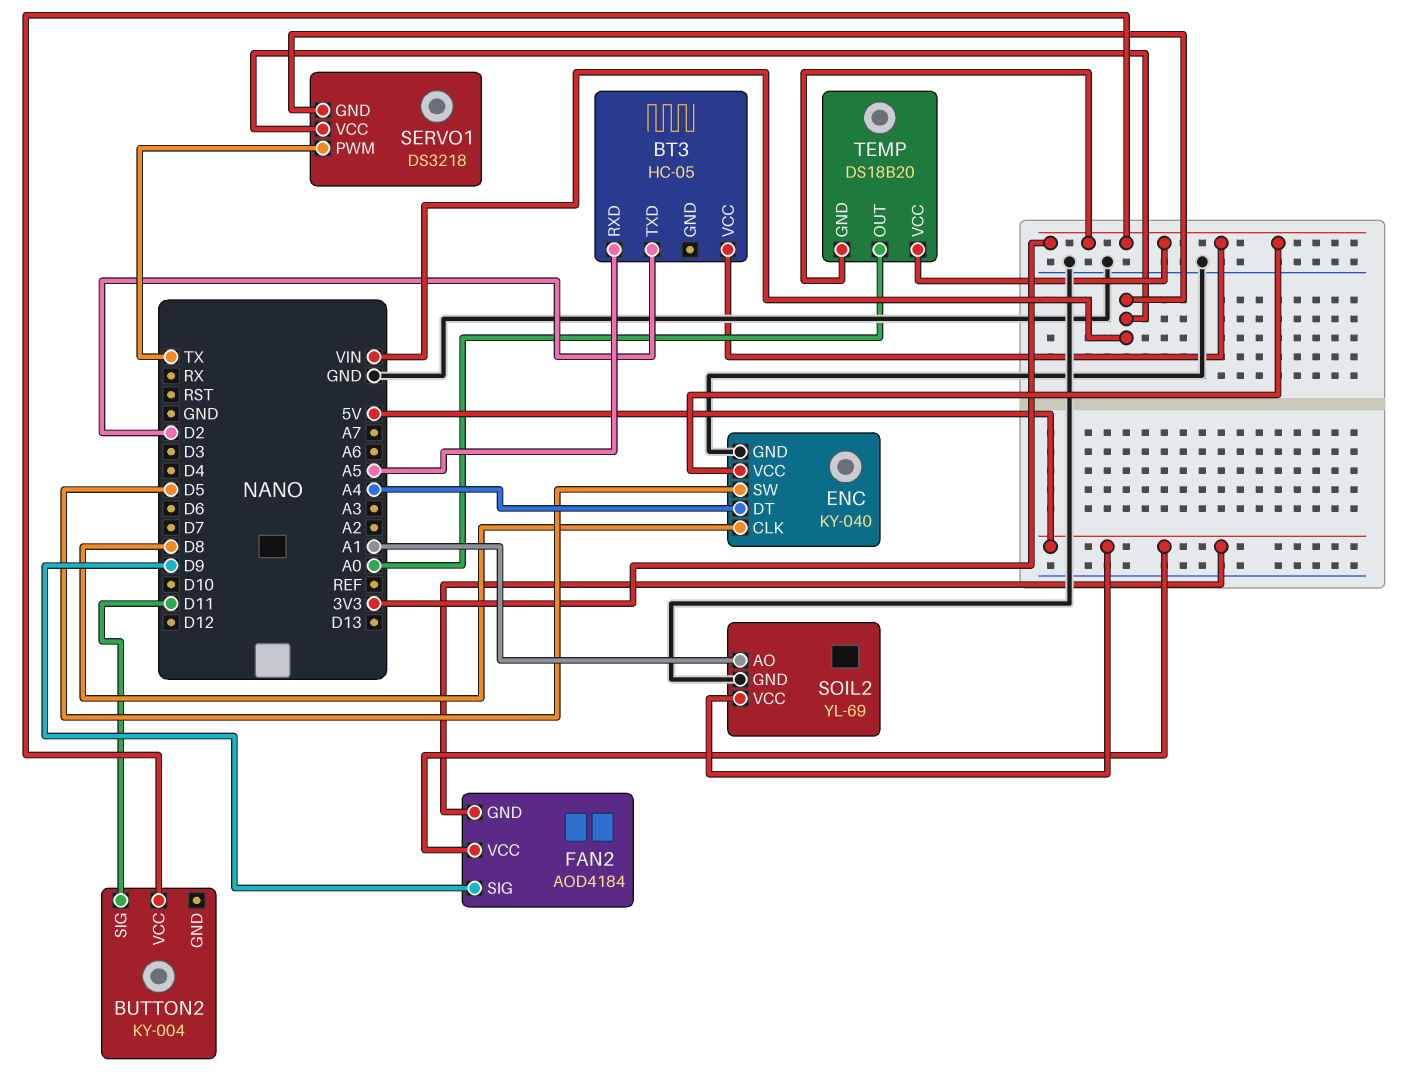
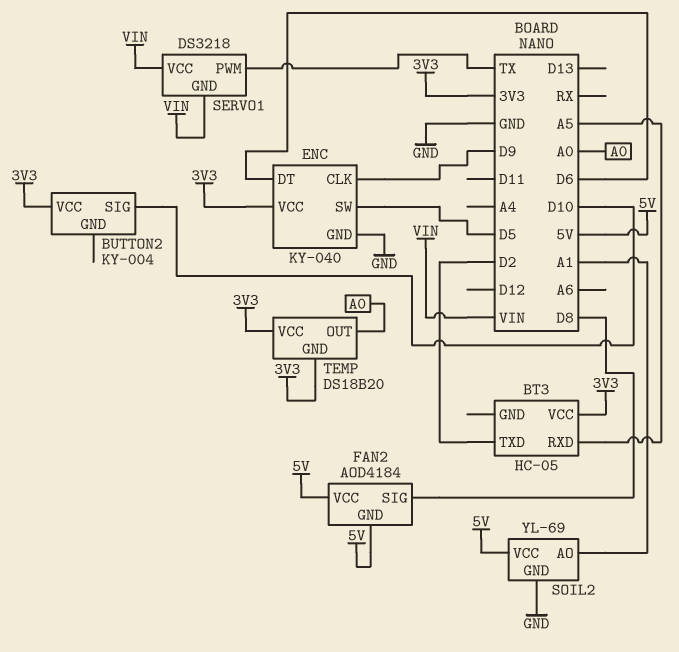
BUTTON2 pin SIG: D11 -> D10
ENC pin CLK: D8 -> D9
ENC pin DT: A4 -> D6
FAN2 pin SIG: D9 -> D8

